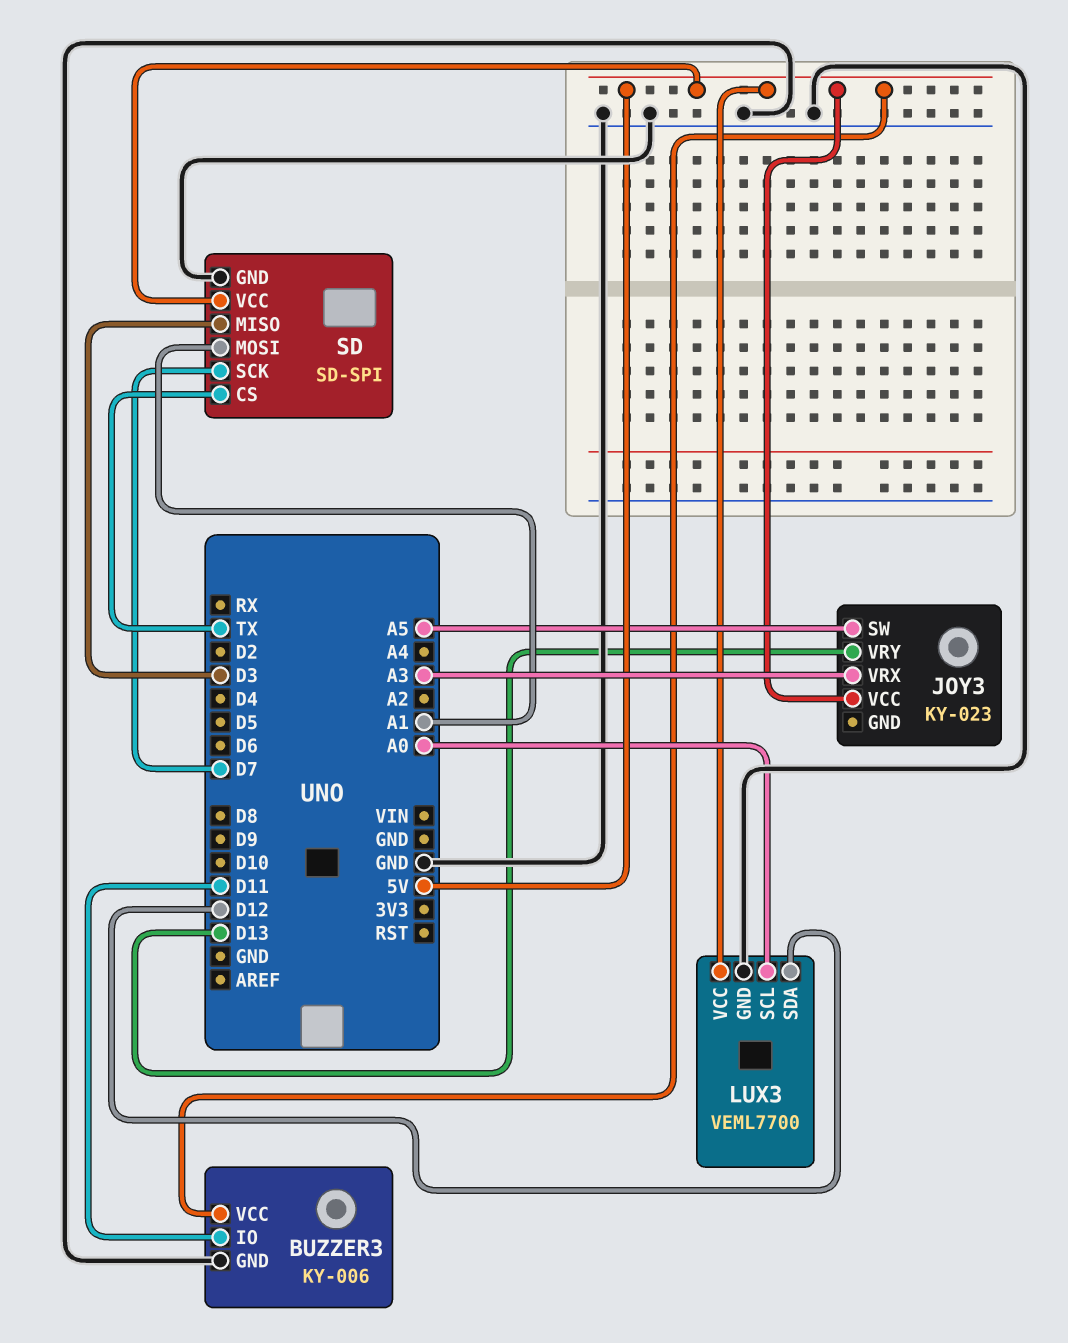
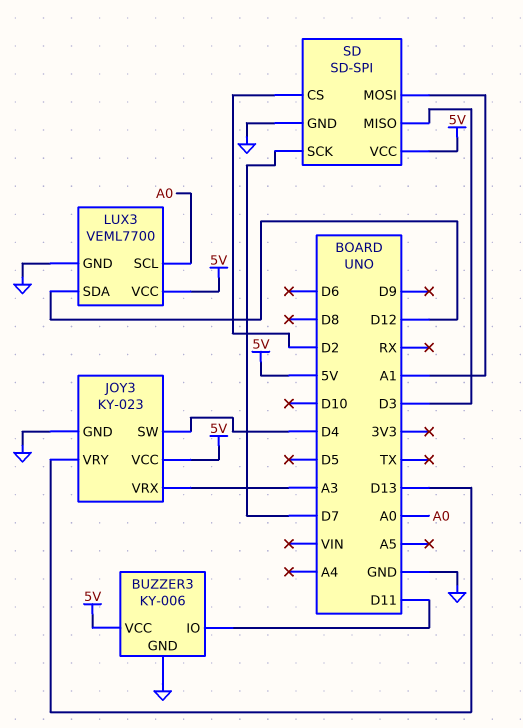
JOY3 pin GND: none -> GND
JOY3 pin SW: A5 -> D4
SD pin CS: TX -> D2

